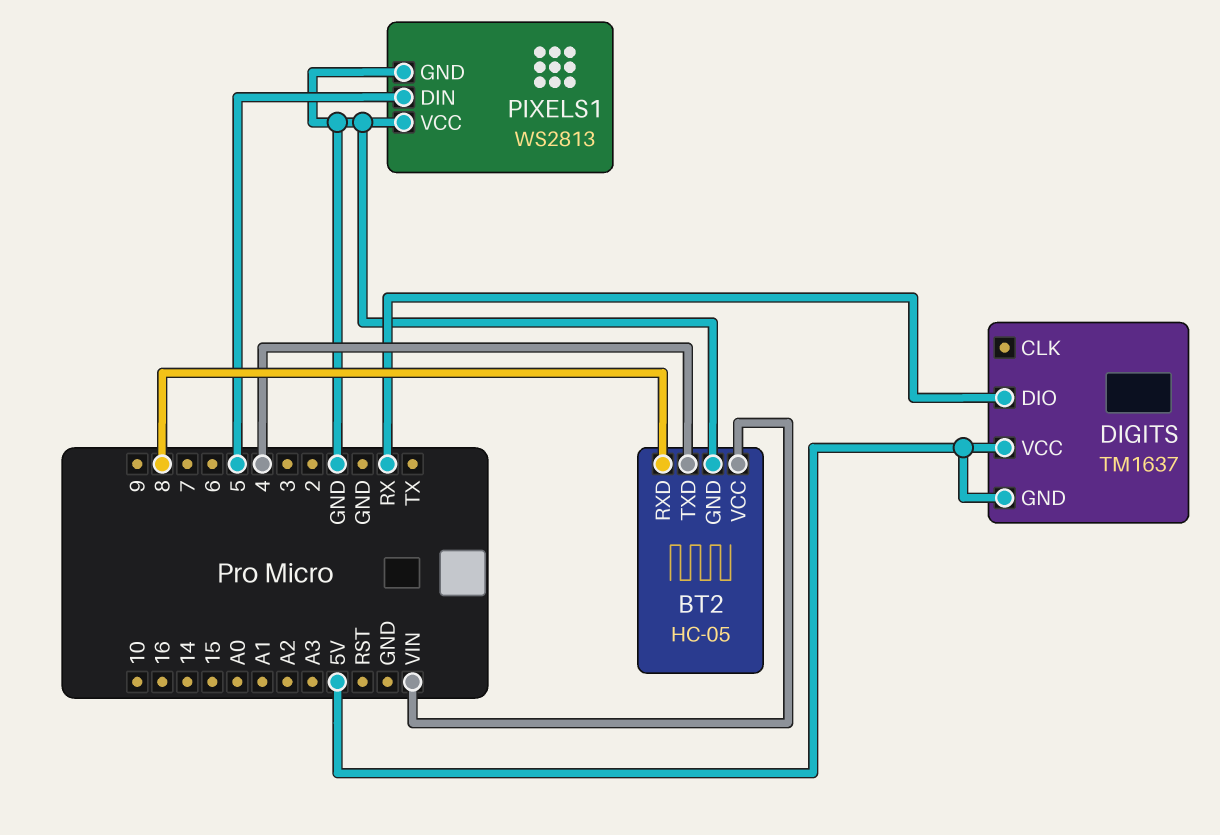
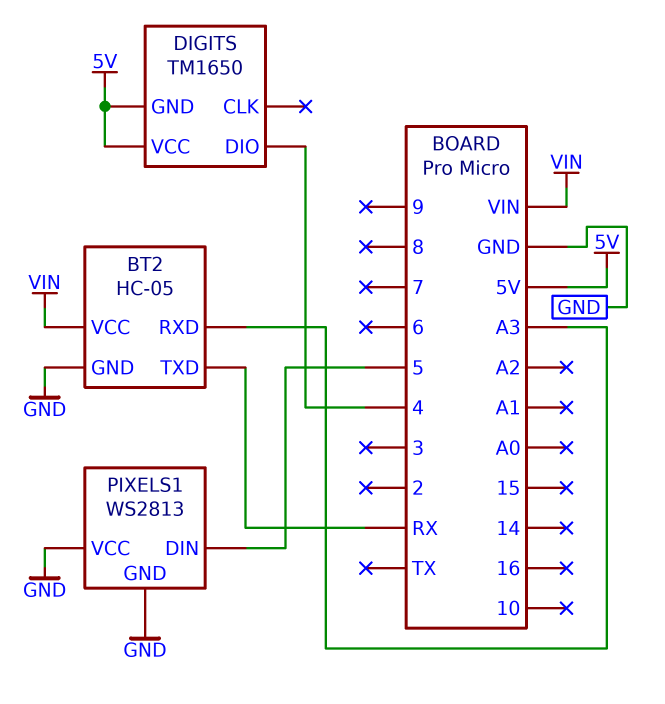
BT2 pin RXD: 8 -> A3
BT2 pin TXD: 4 -> RX
DIGITS: TM1637 -> TM1650
DIGITS pin DIO: RX -> 4

